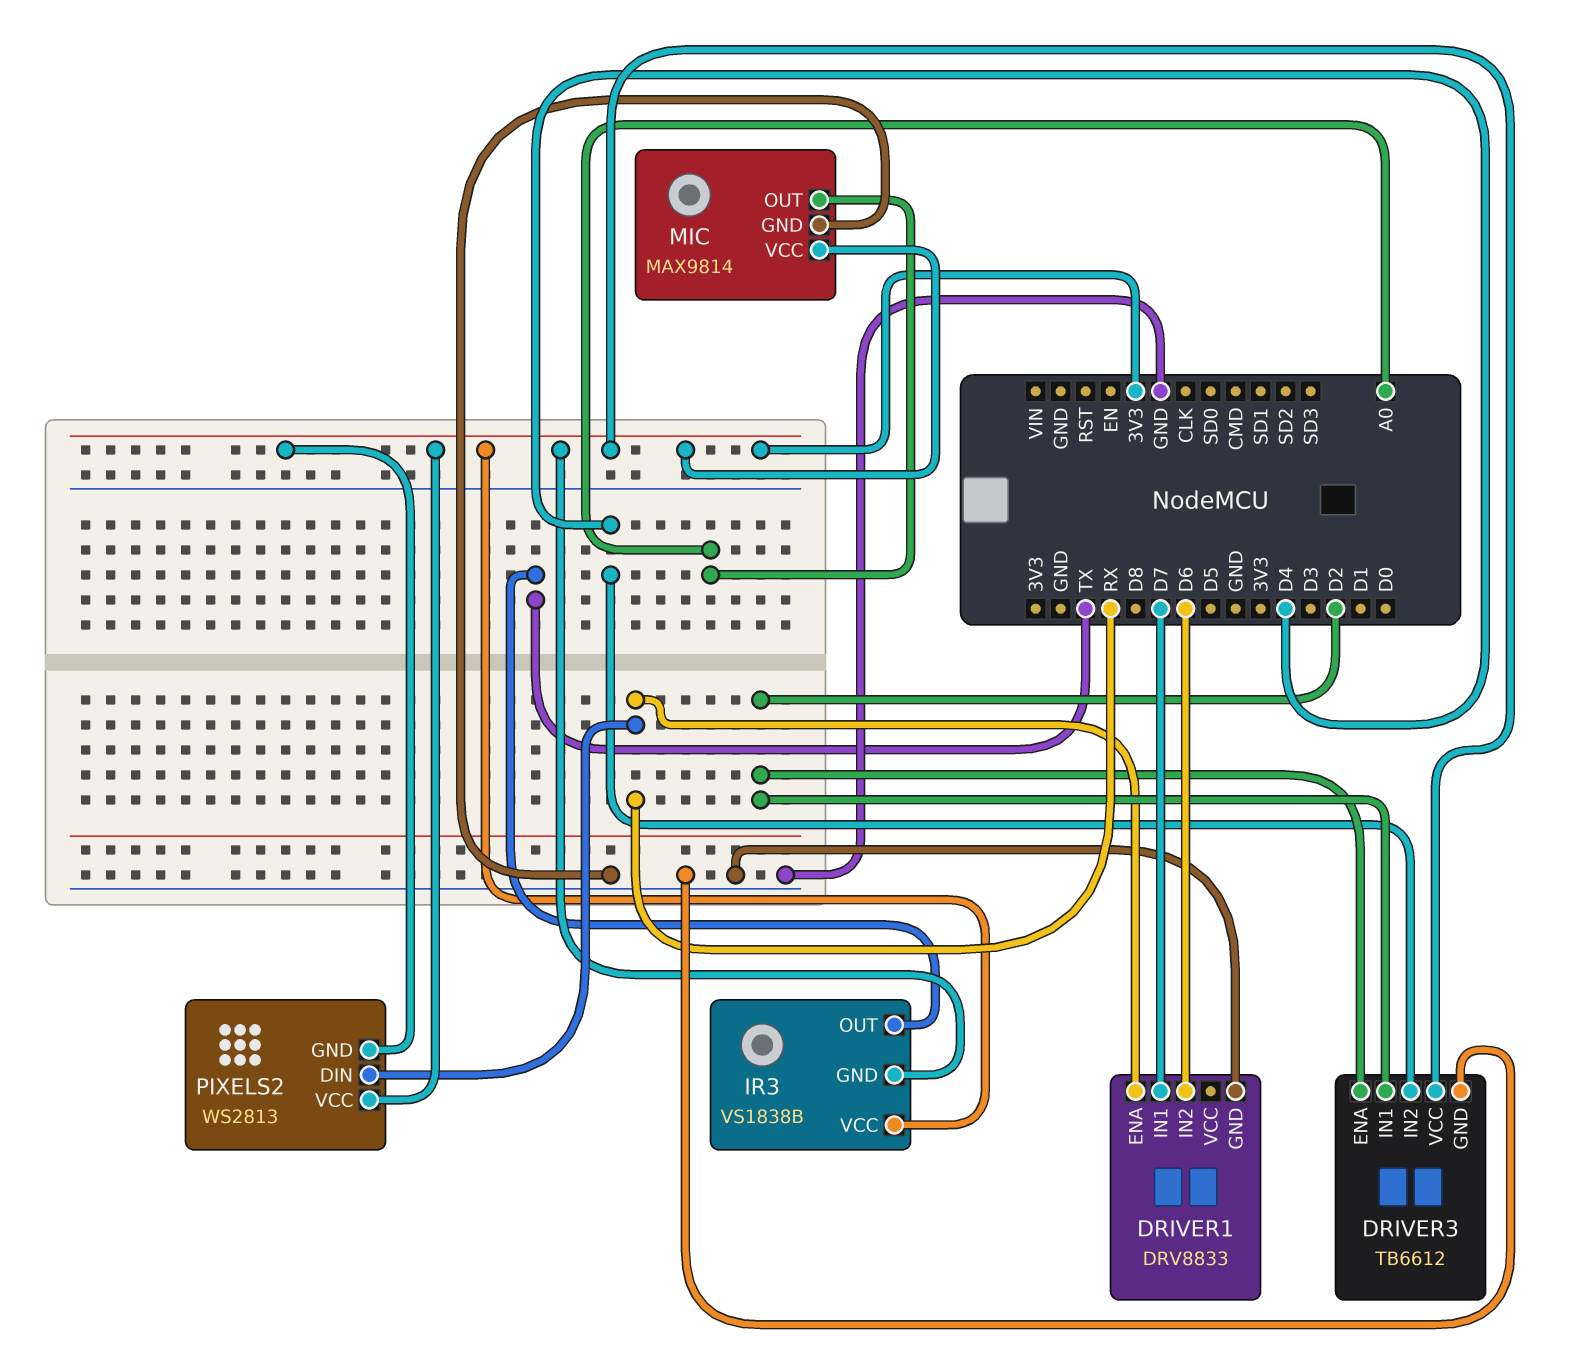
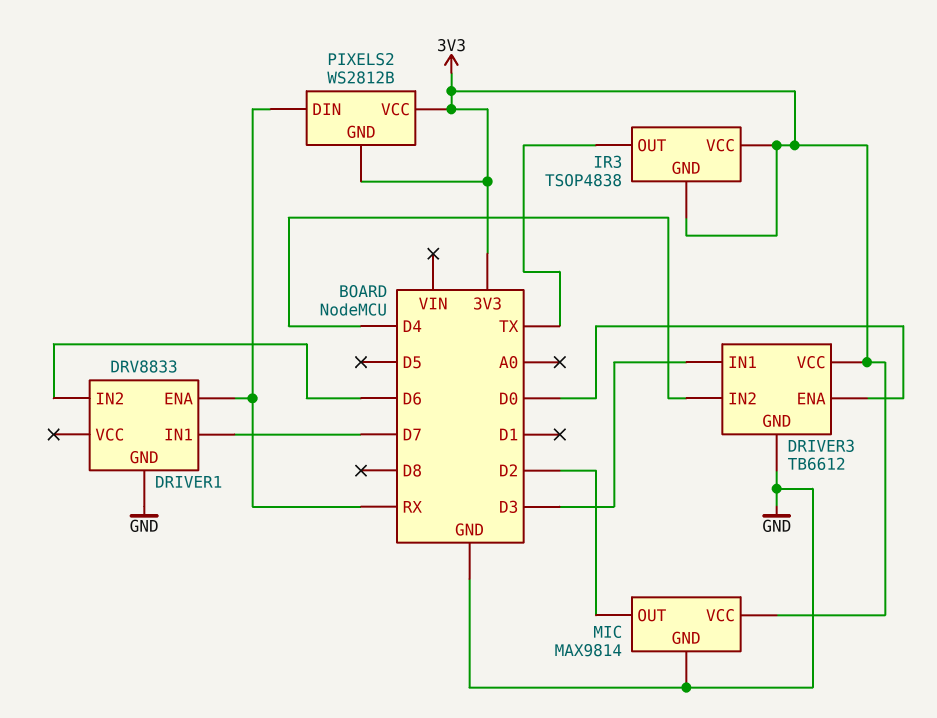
DRIVER3 pin ENA: D2 -> D0
DRIVER3 pin IN1: D2 -> D3
IR3: VS1838B -> TSOP4838
MIC pin OUT: A0 -> D2
PIXELS2: WS2813 -> WS2812B

